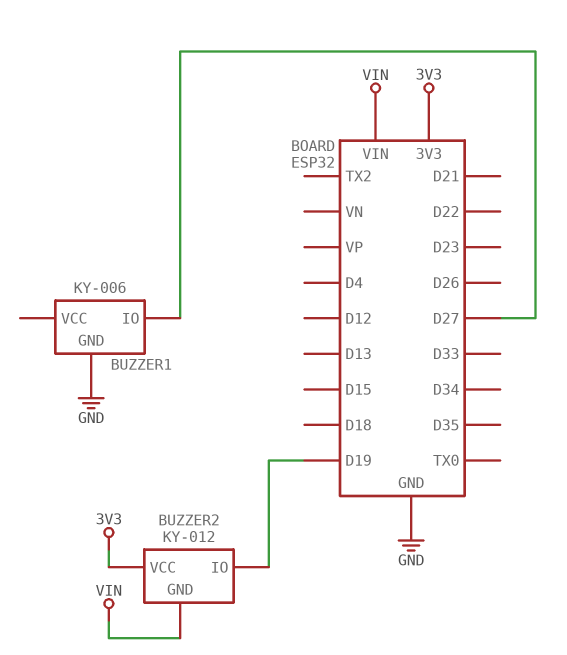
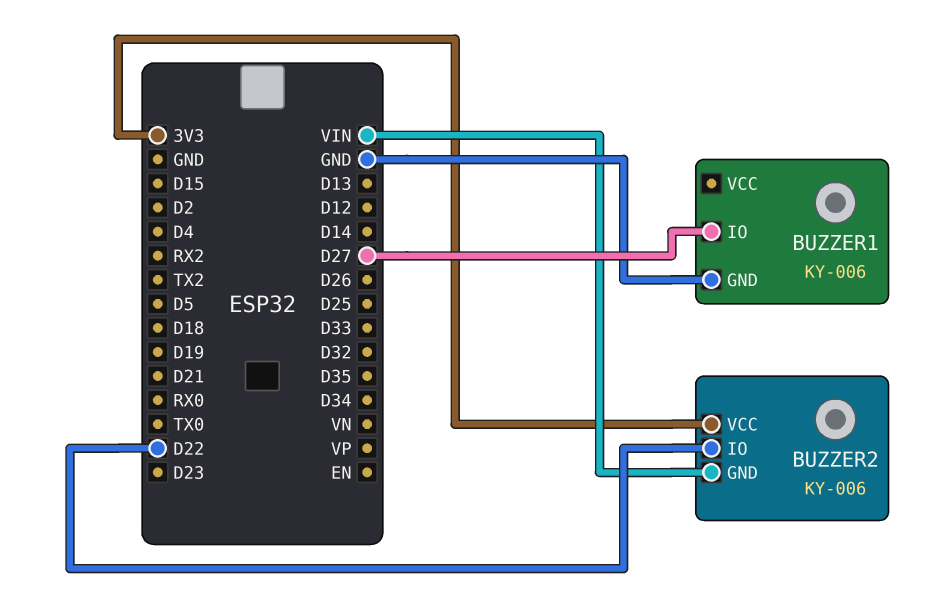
BUZZER2: KY-012 -> KY-006
BUZZER2 pin IO: D19 -> D22

